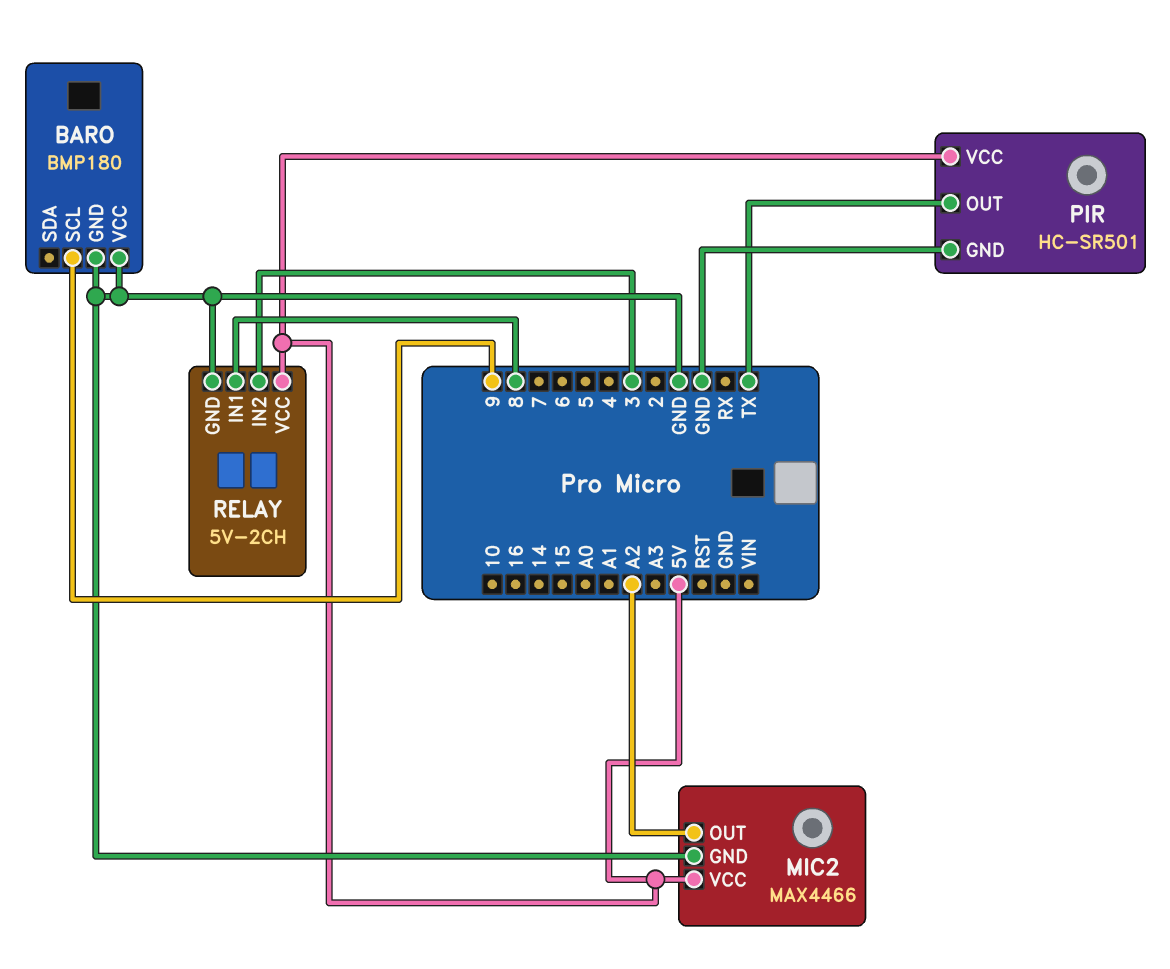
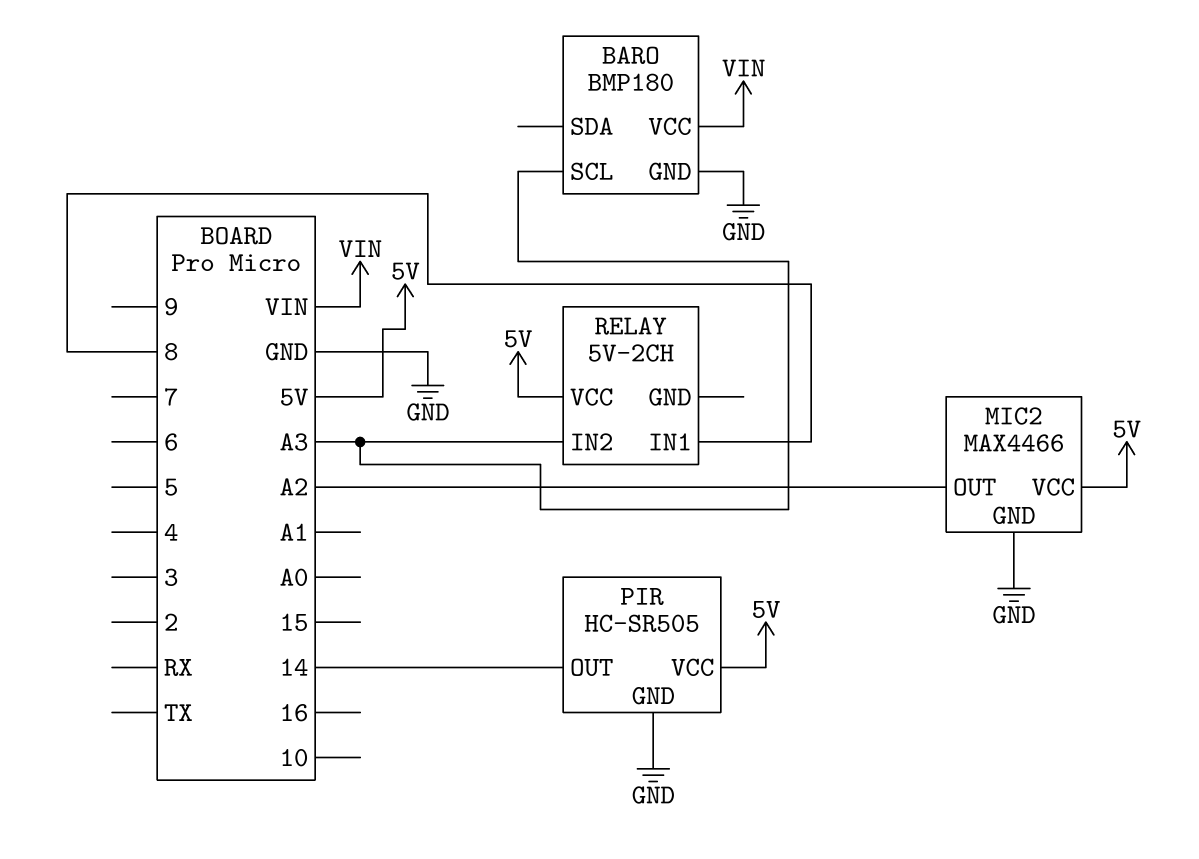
BARO pin SCL: 9 -> A3
BARO pin VCC: GND -> VIN
PIR: HC-SR501 -> HC-SR505
PIR pin OUT: TX -> 14
RELAY pin GND: GND -> none
RELAY pin IN2: 3 -> A3

